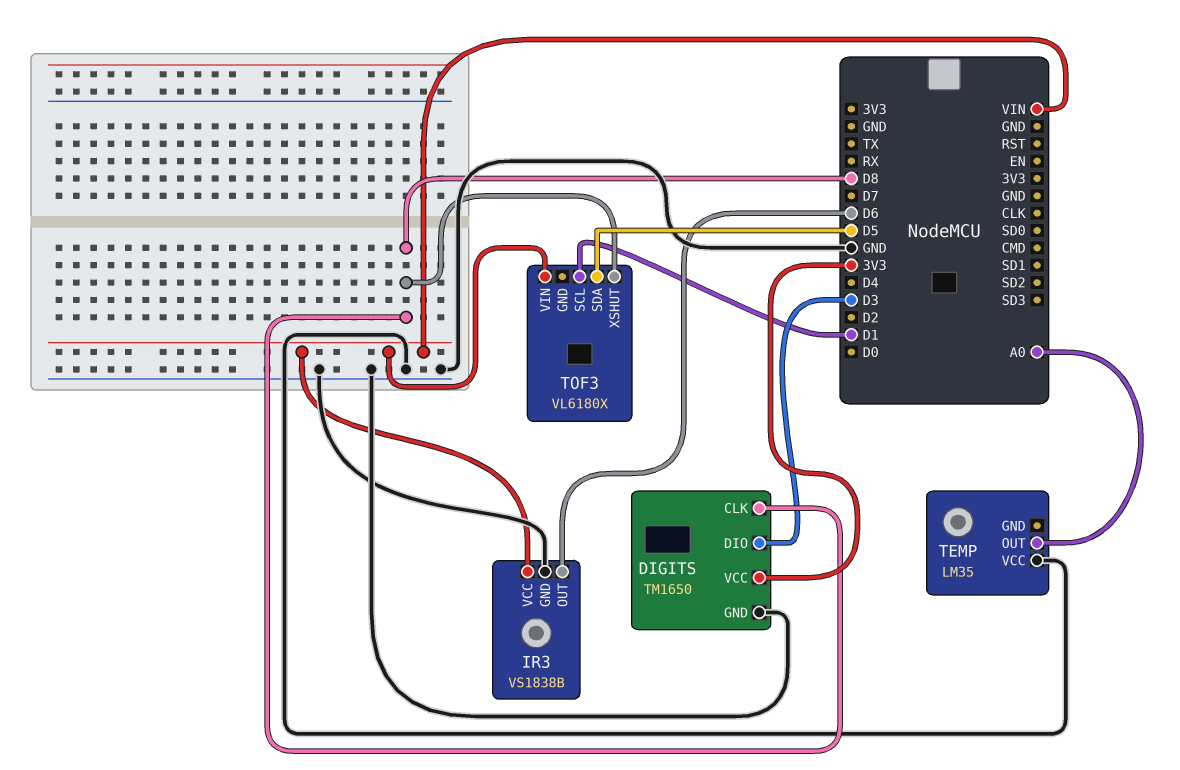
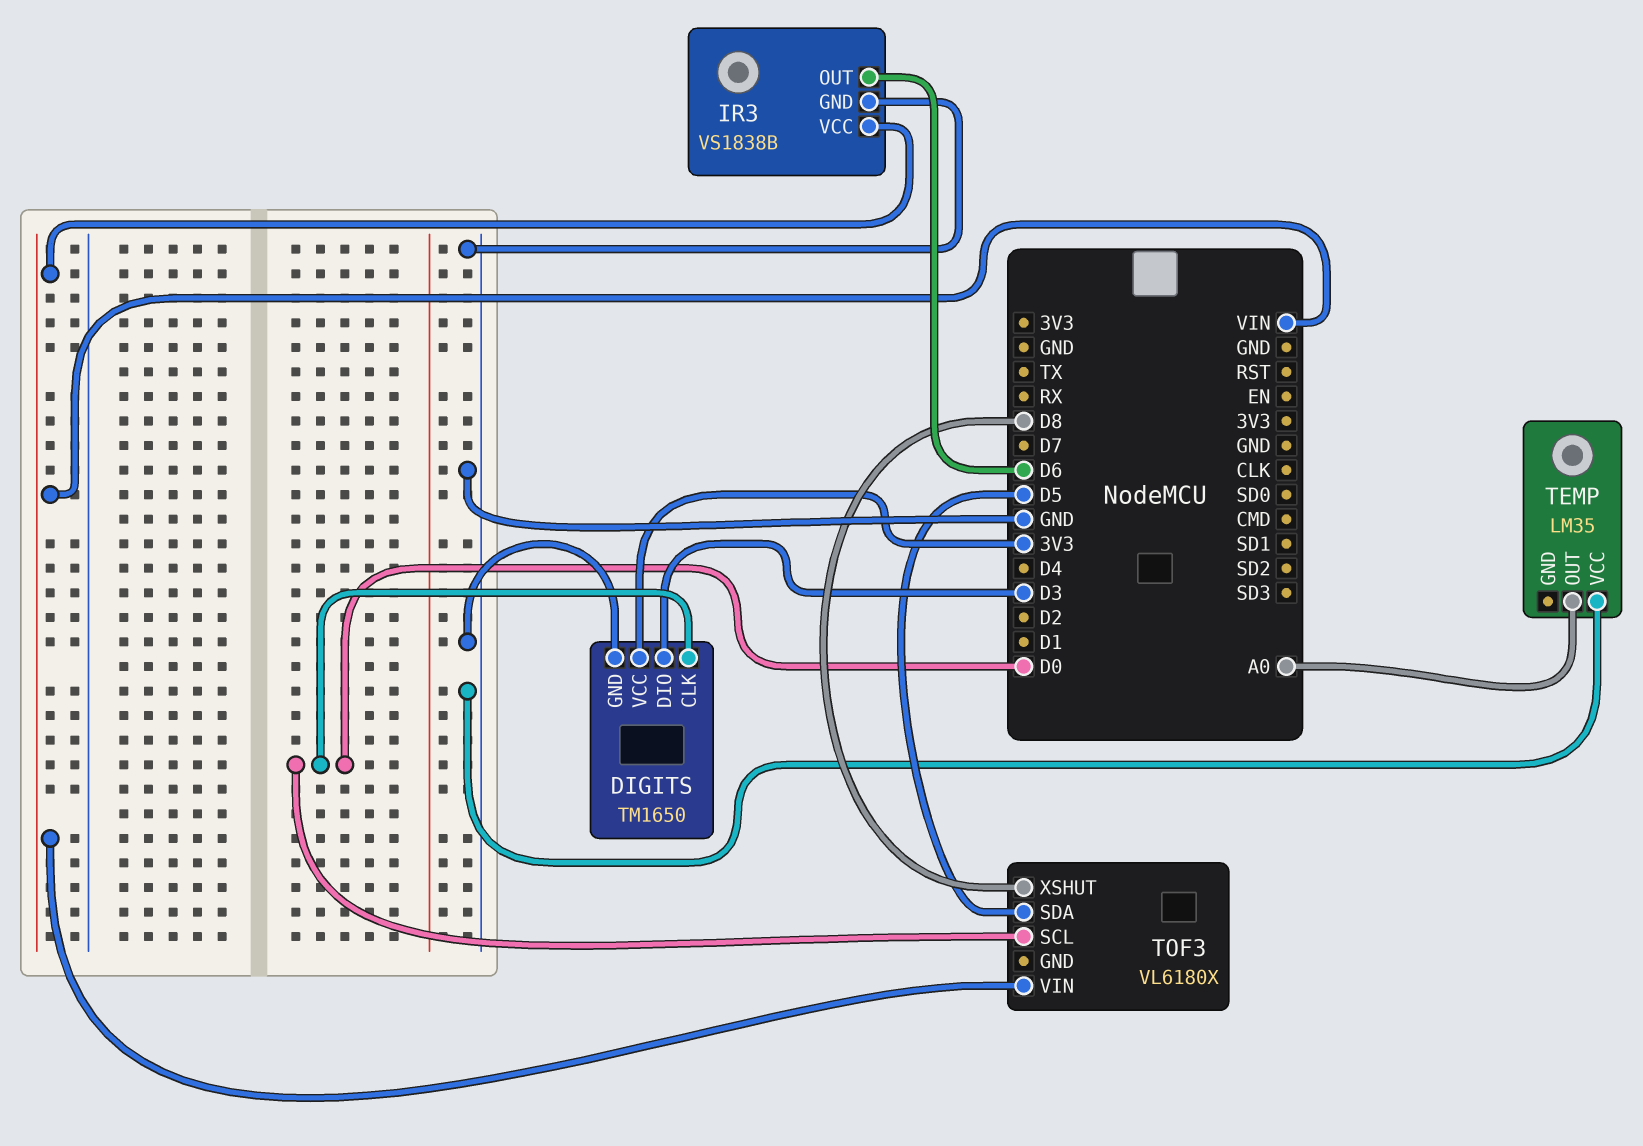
DIGITS pin CLK: D8 -> D0
TOF3 pin SCL: D1 -> D0

